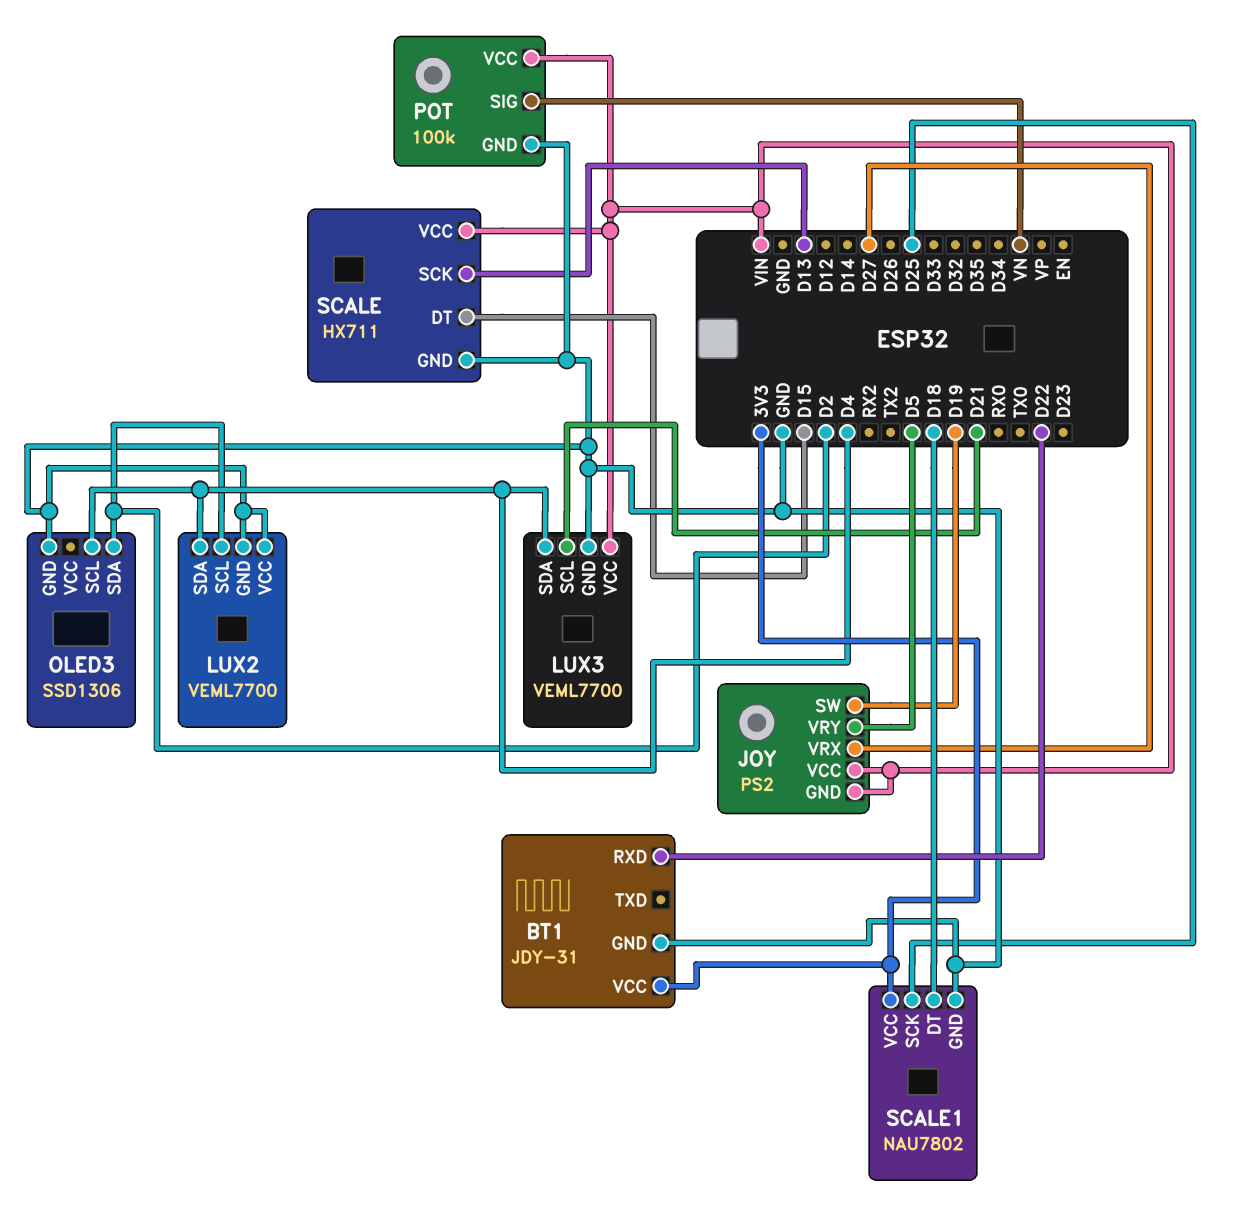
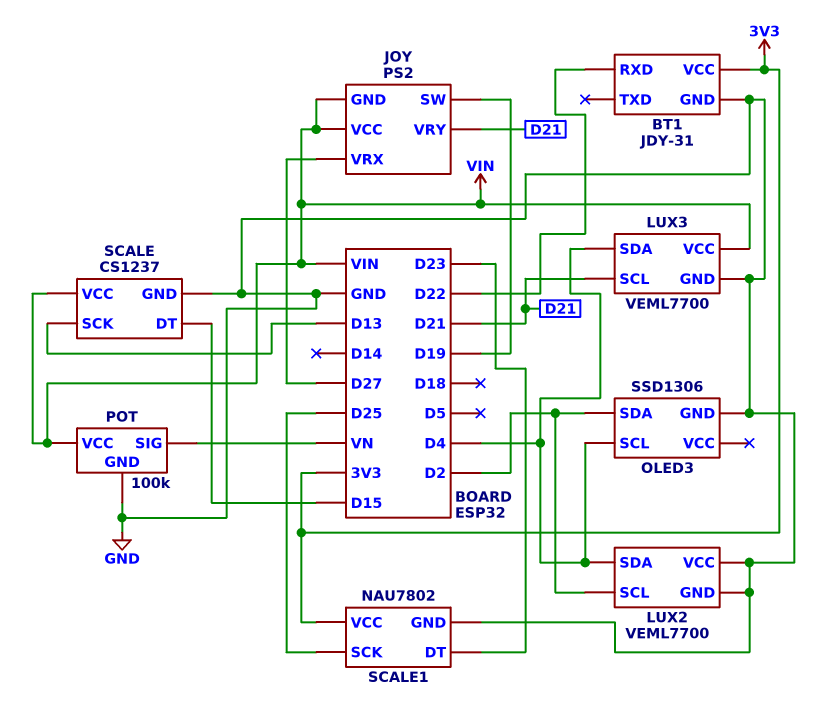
JOY pin VRY: D5 -> D21
SCALE: HX711 -> CS1237
SCALE1 pin DT: D18 -> D23

